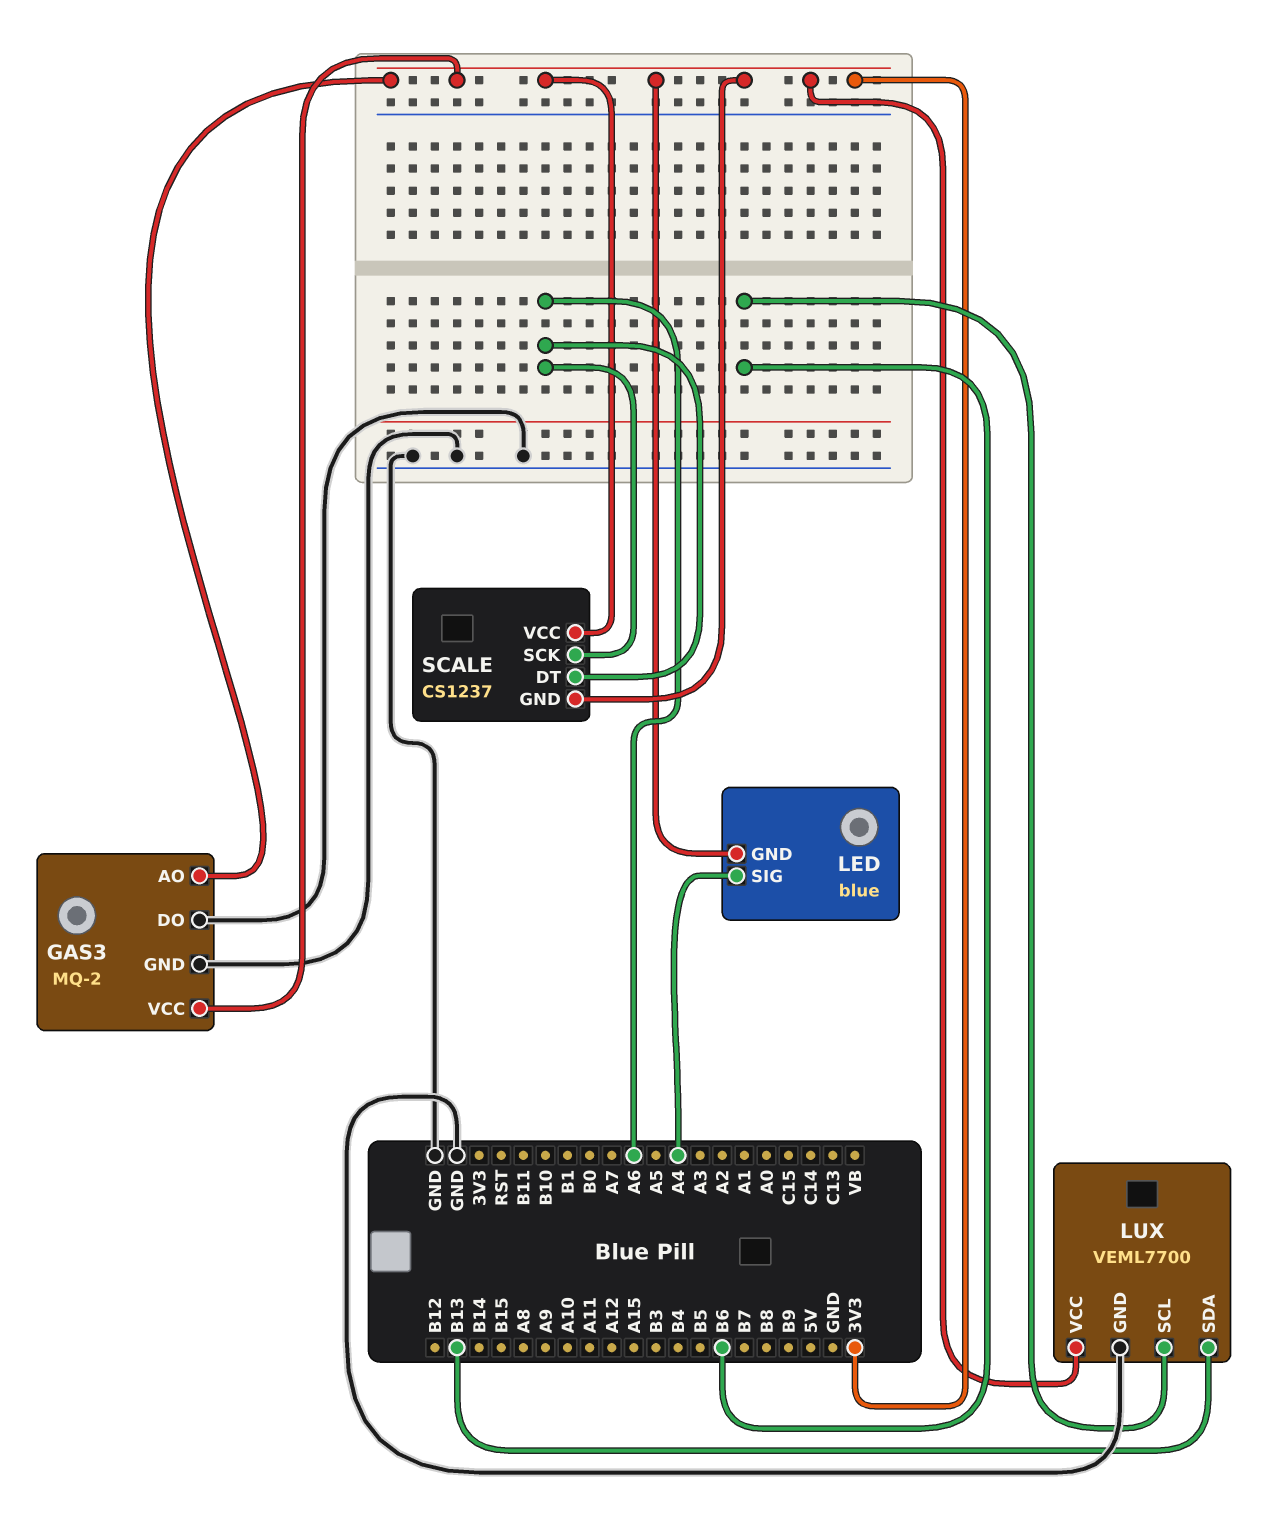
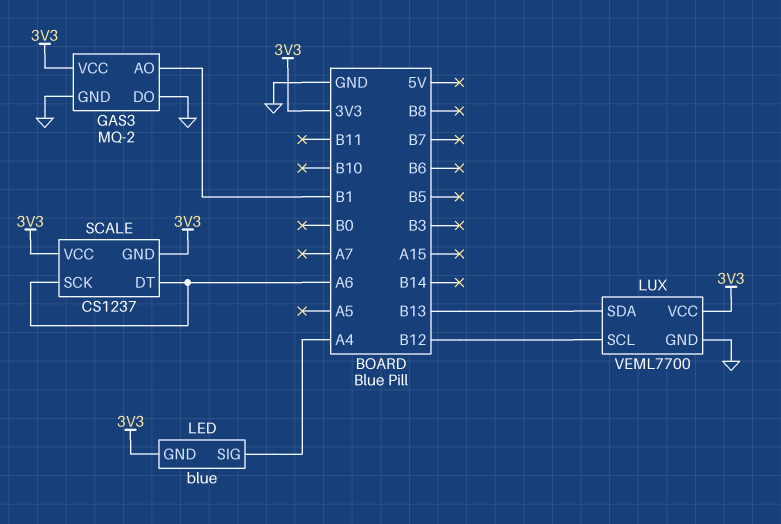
GAS3 pin AO: 3V3 -> B1
LUX pin SCL: B6 -> B12

